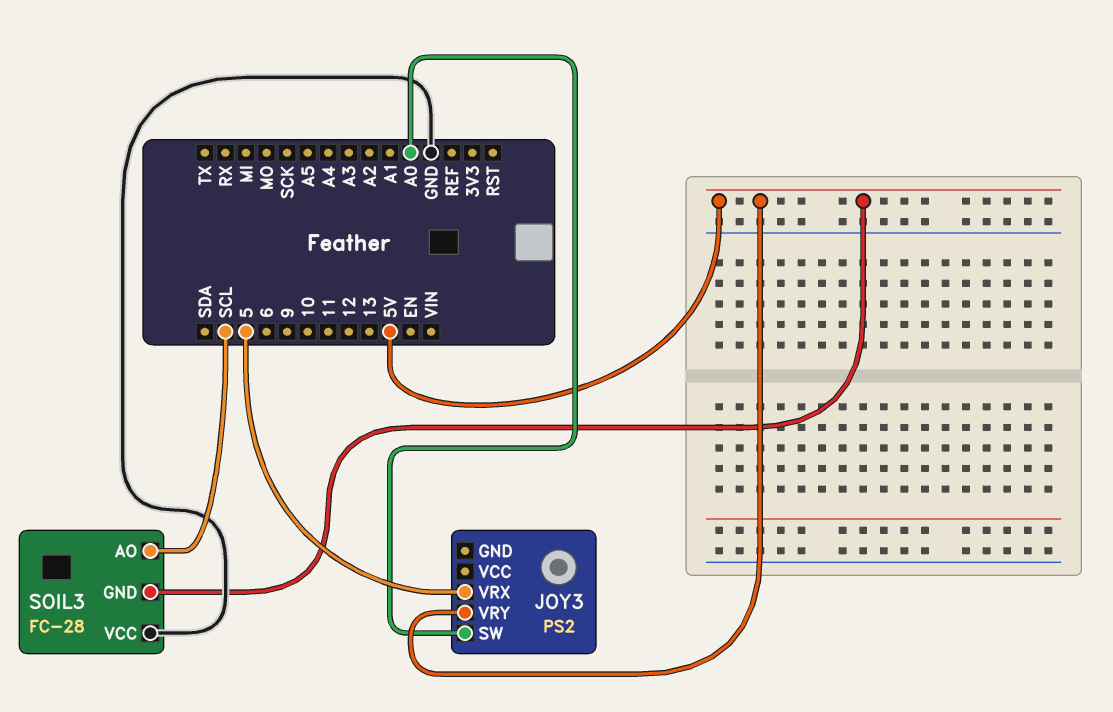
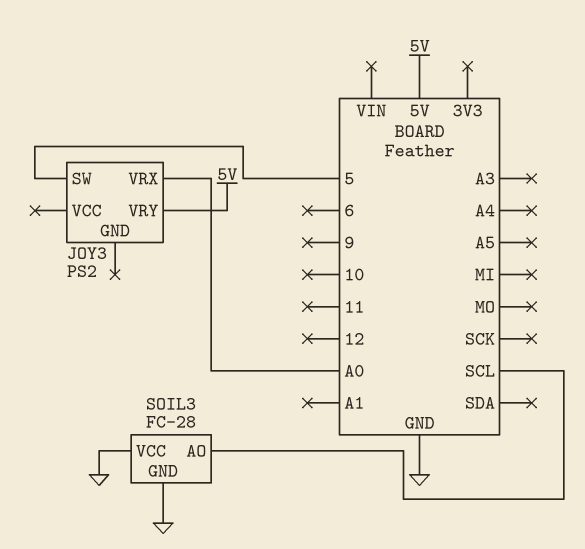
JOY3 pin SW: A0 -> 5
JOY3 pin VRX: 5 -> A0
SOIL3 pin GND: 5V -> GND

